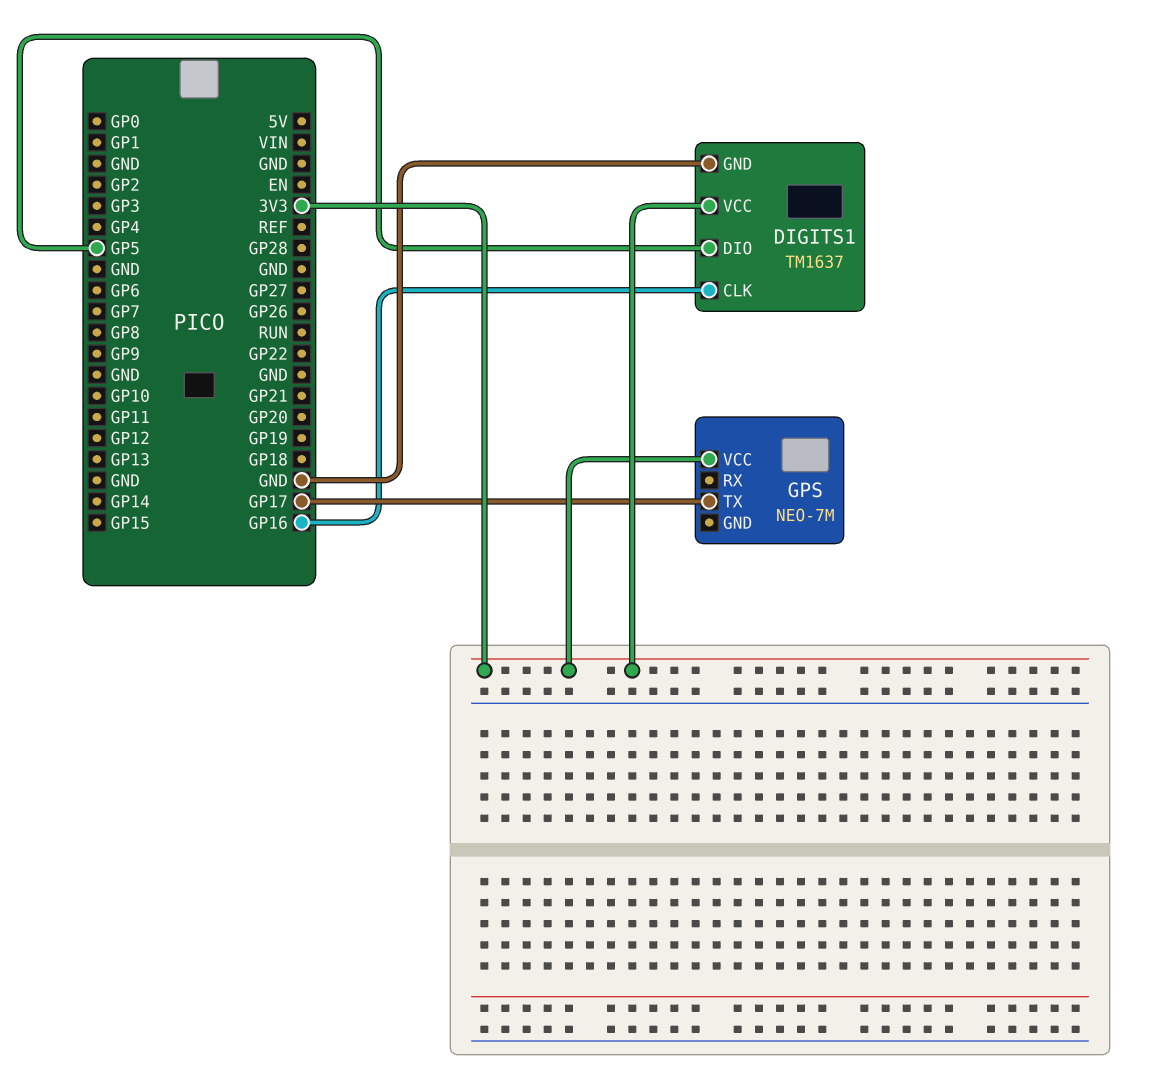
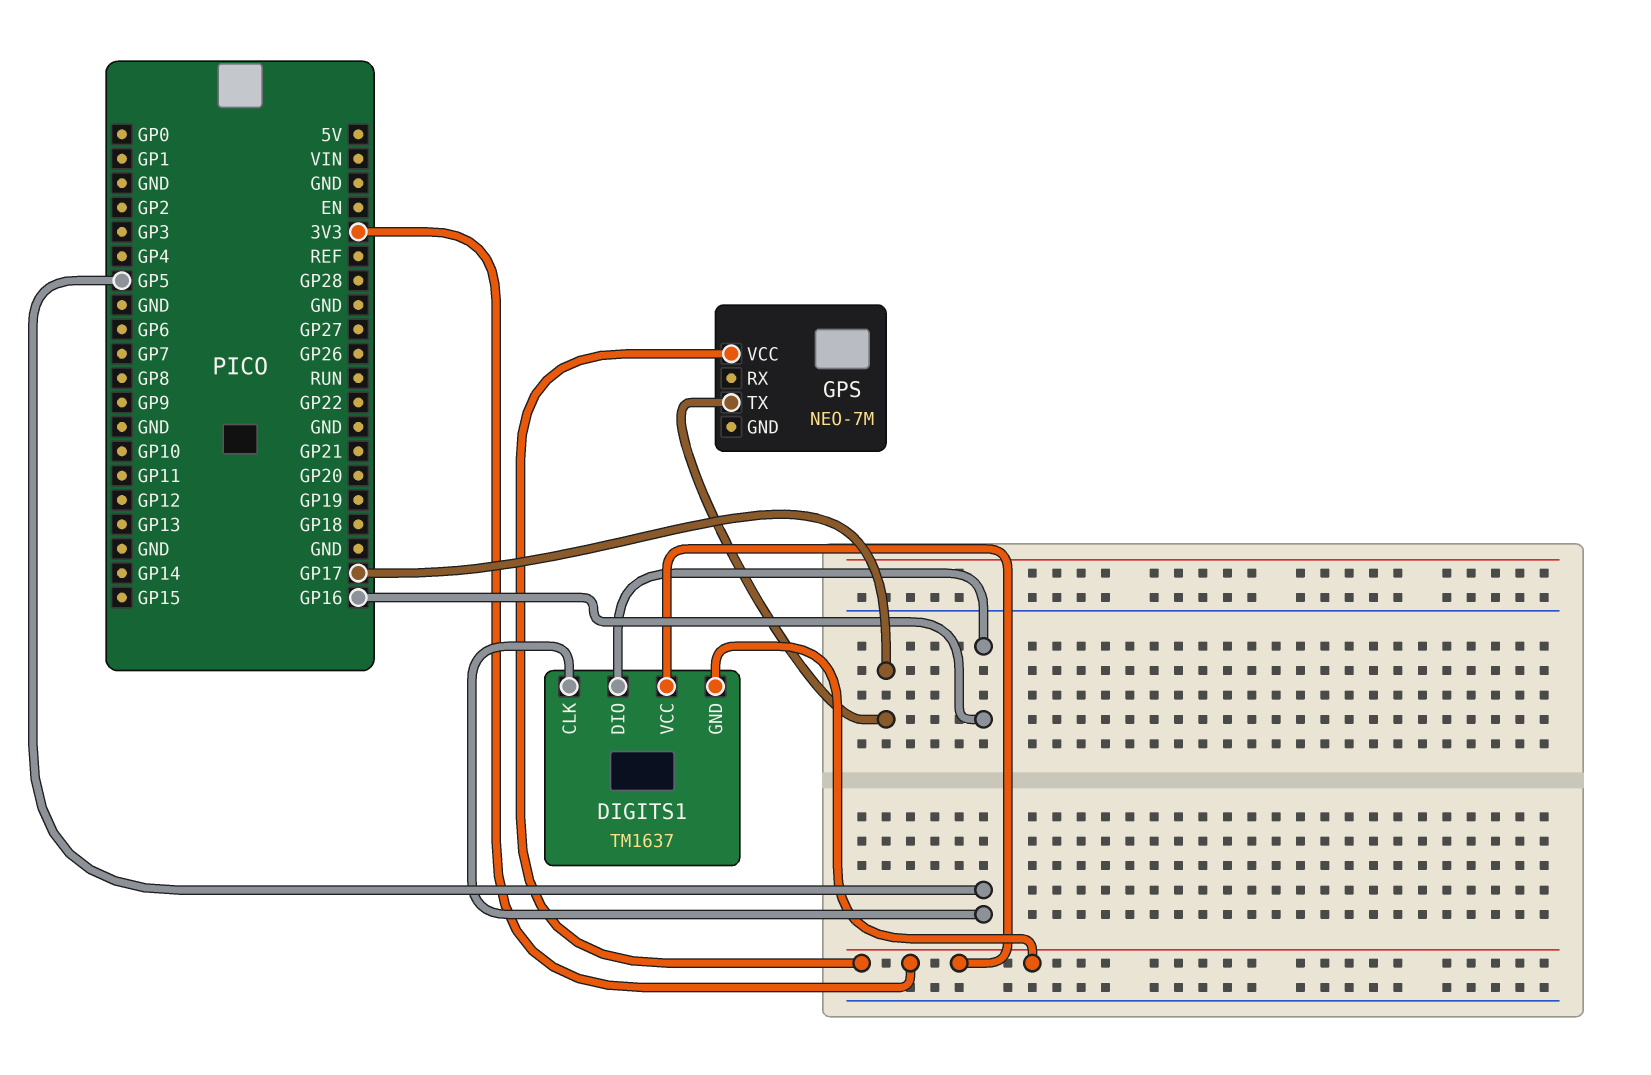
DIGITS1 pin CLK: GP16 -> GP5
DIGITS1 pin DIO: GP5 -> GP16
DIGITS1 pin GND: GND -> 3V3

